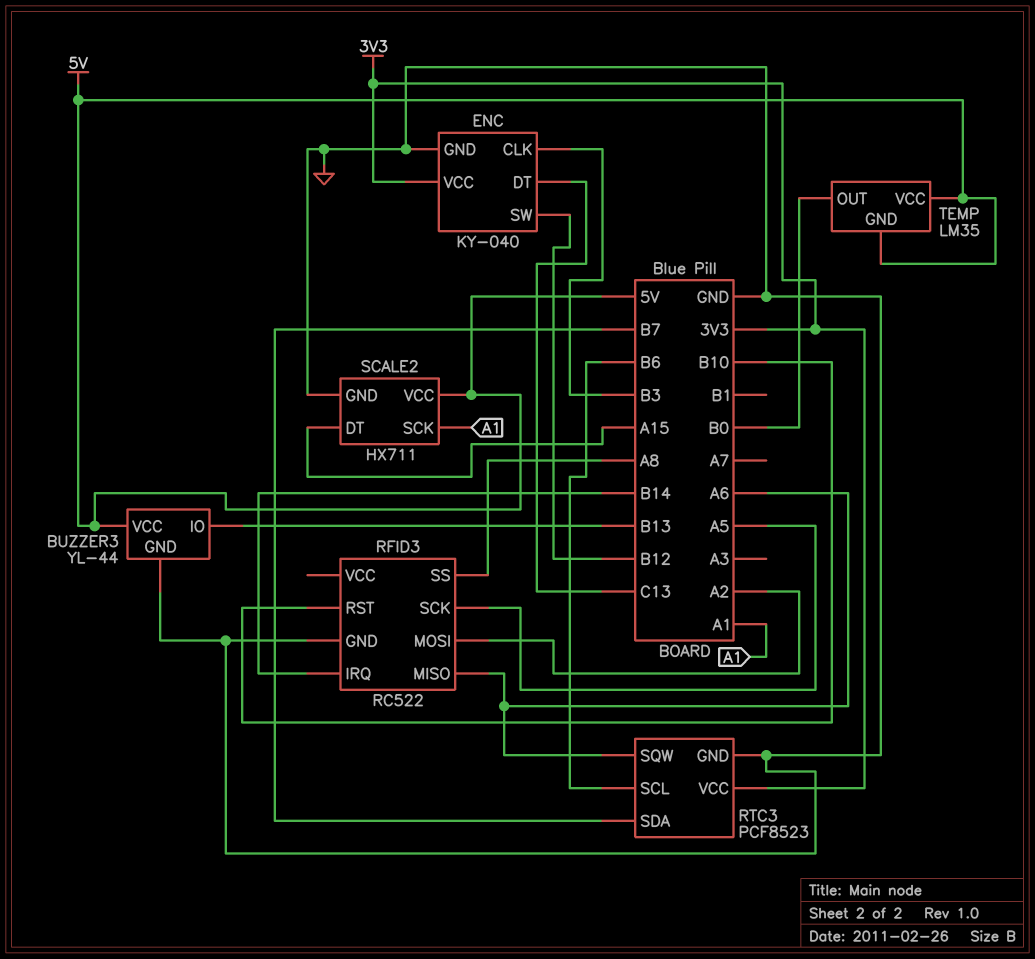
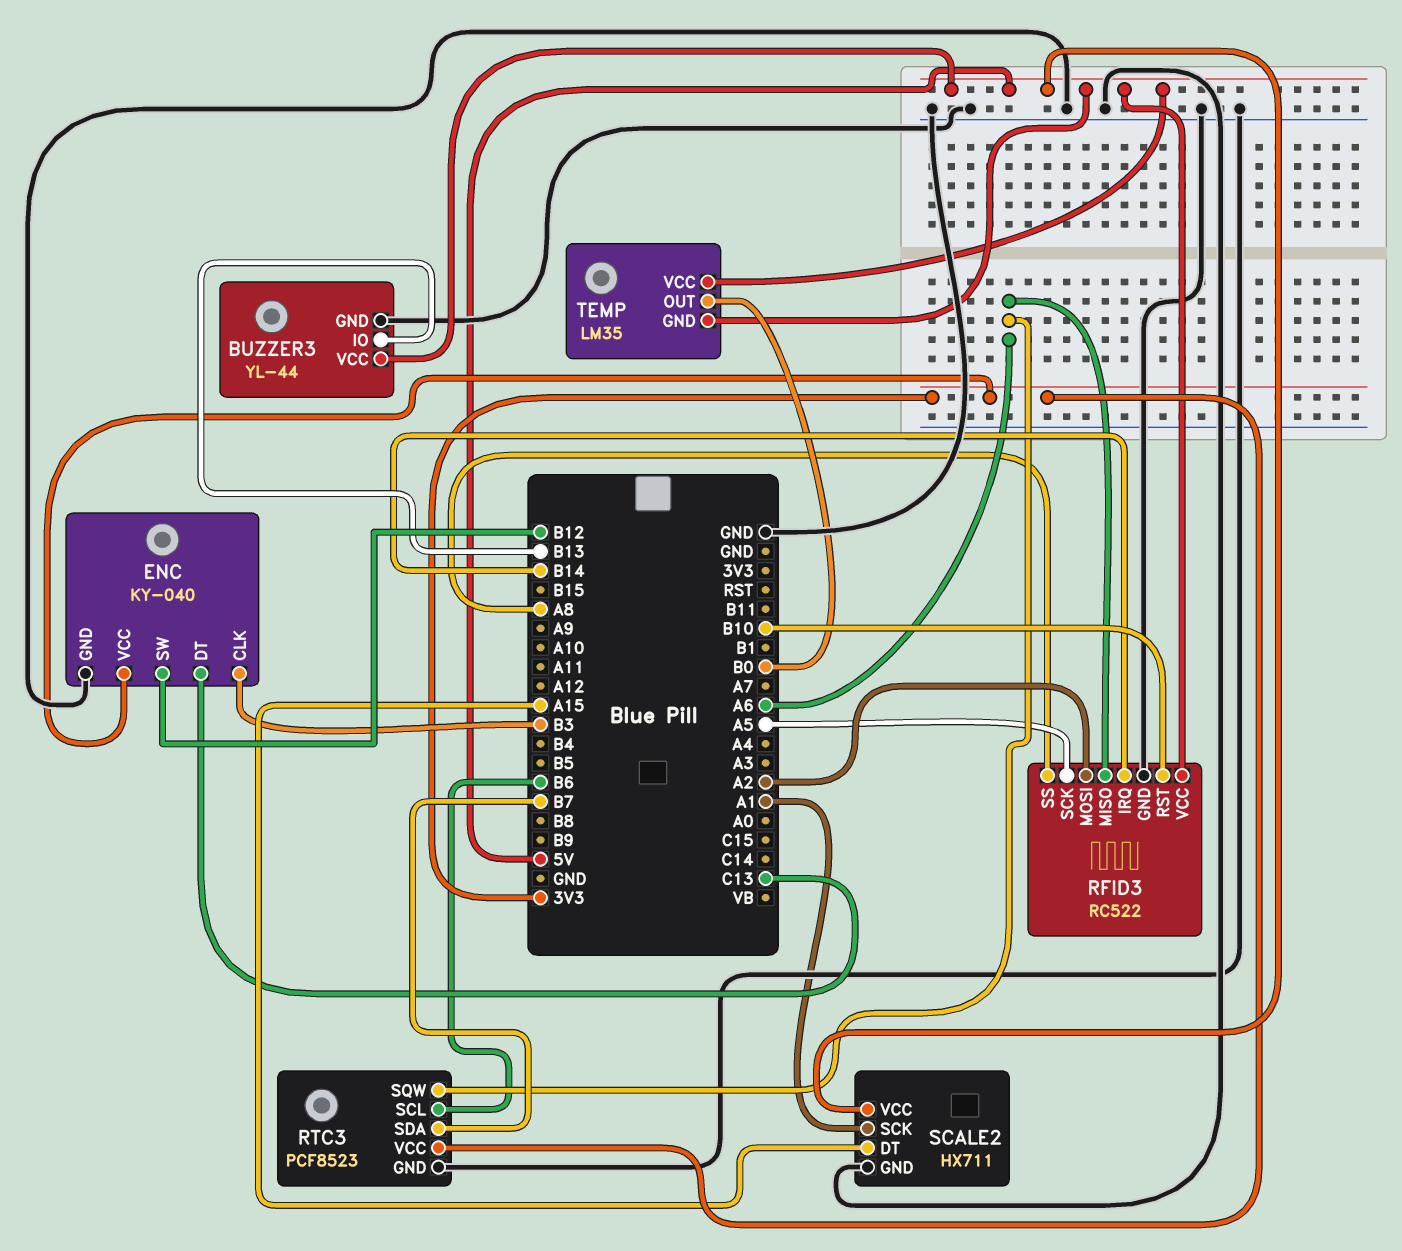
RFID3 pin VCC: none -> 5V

